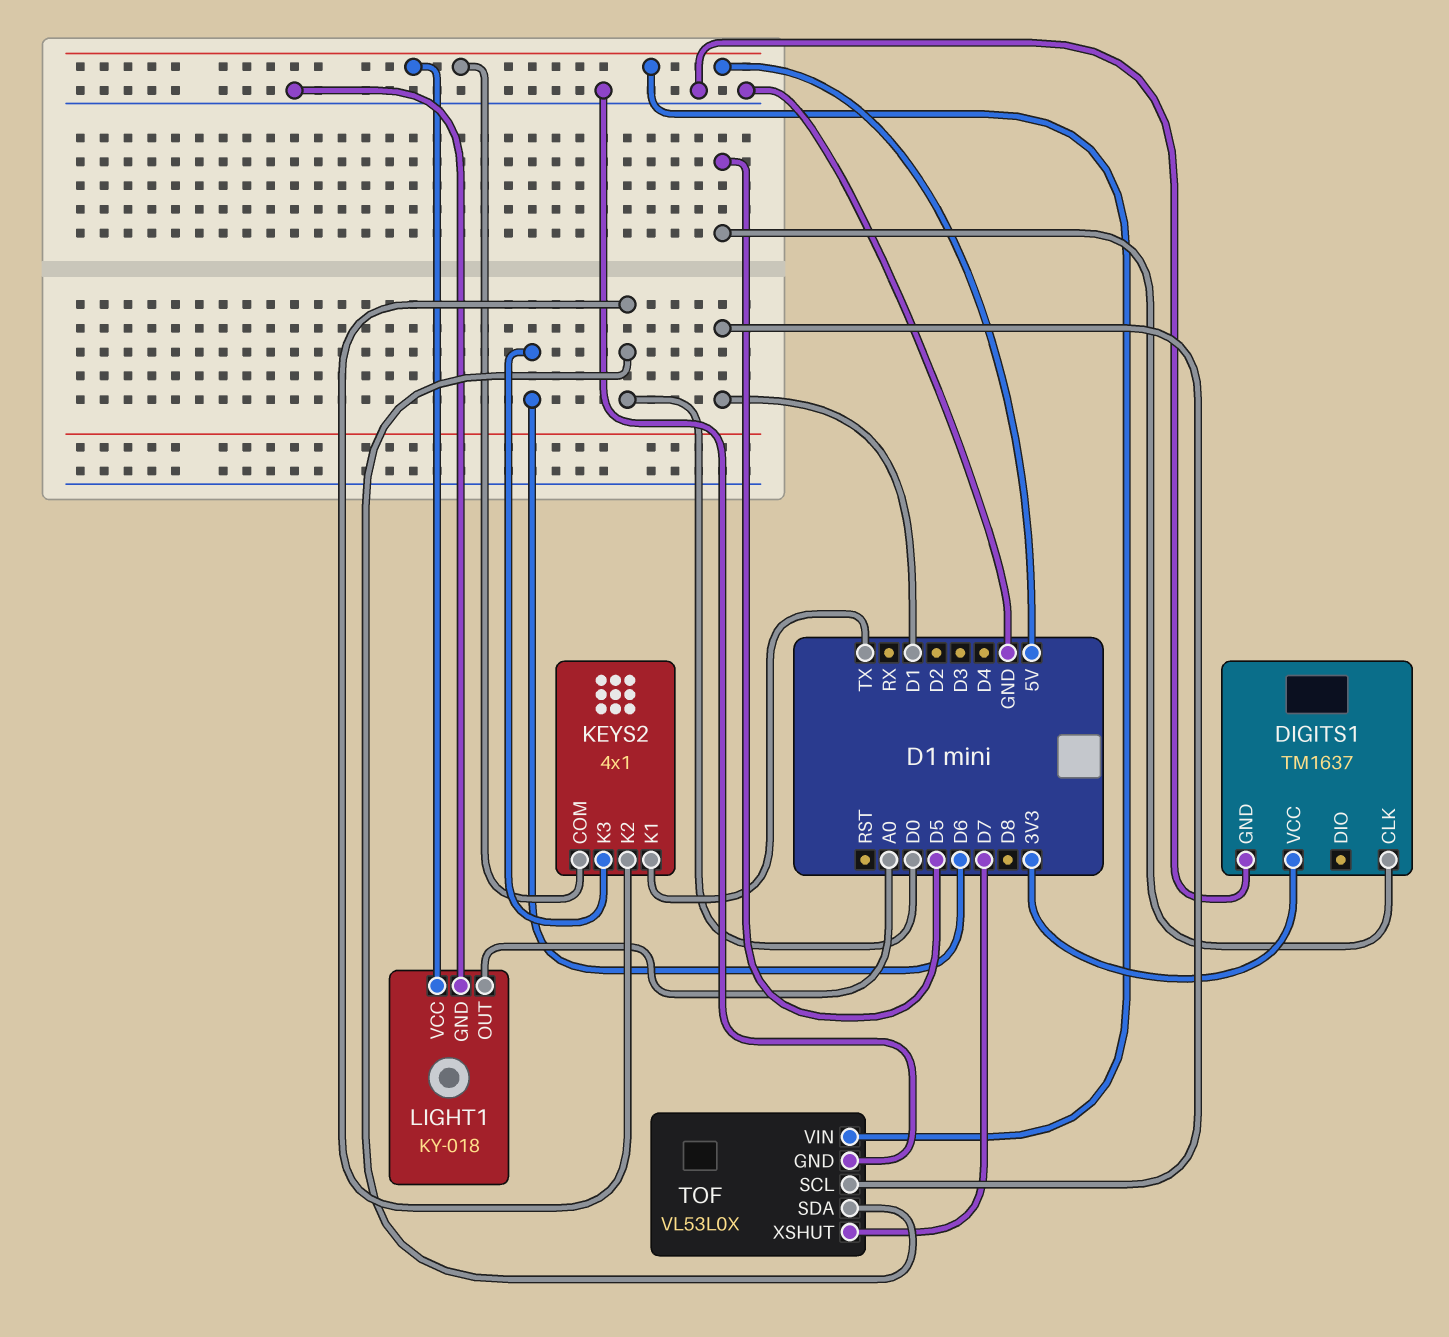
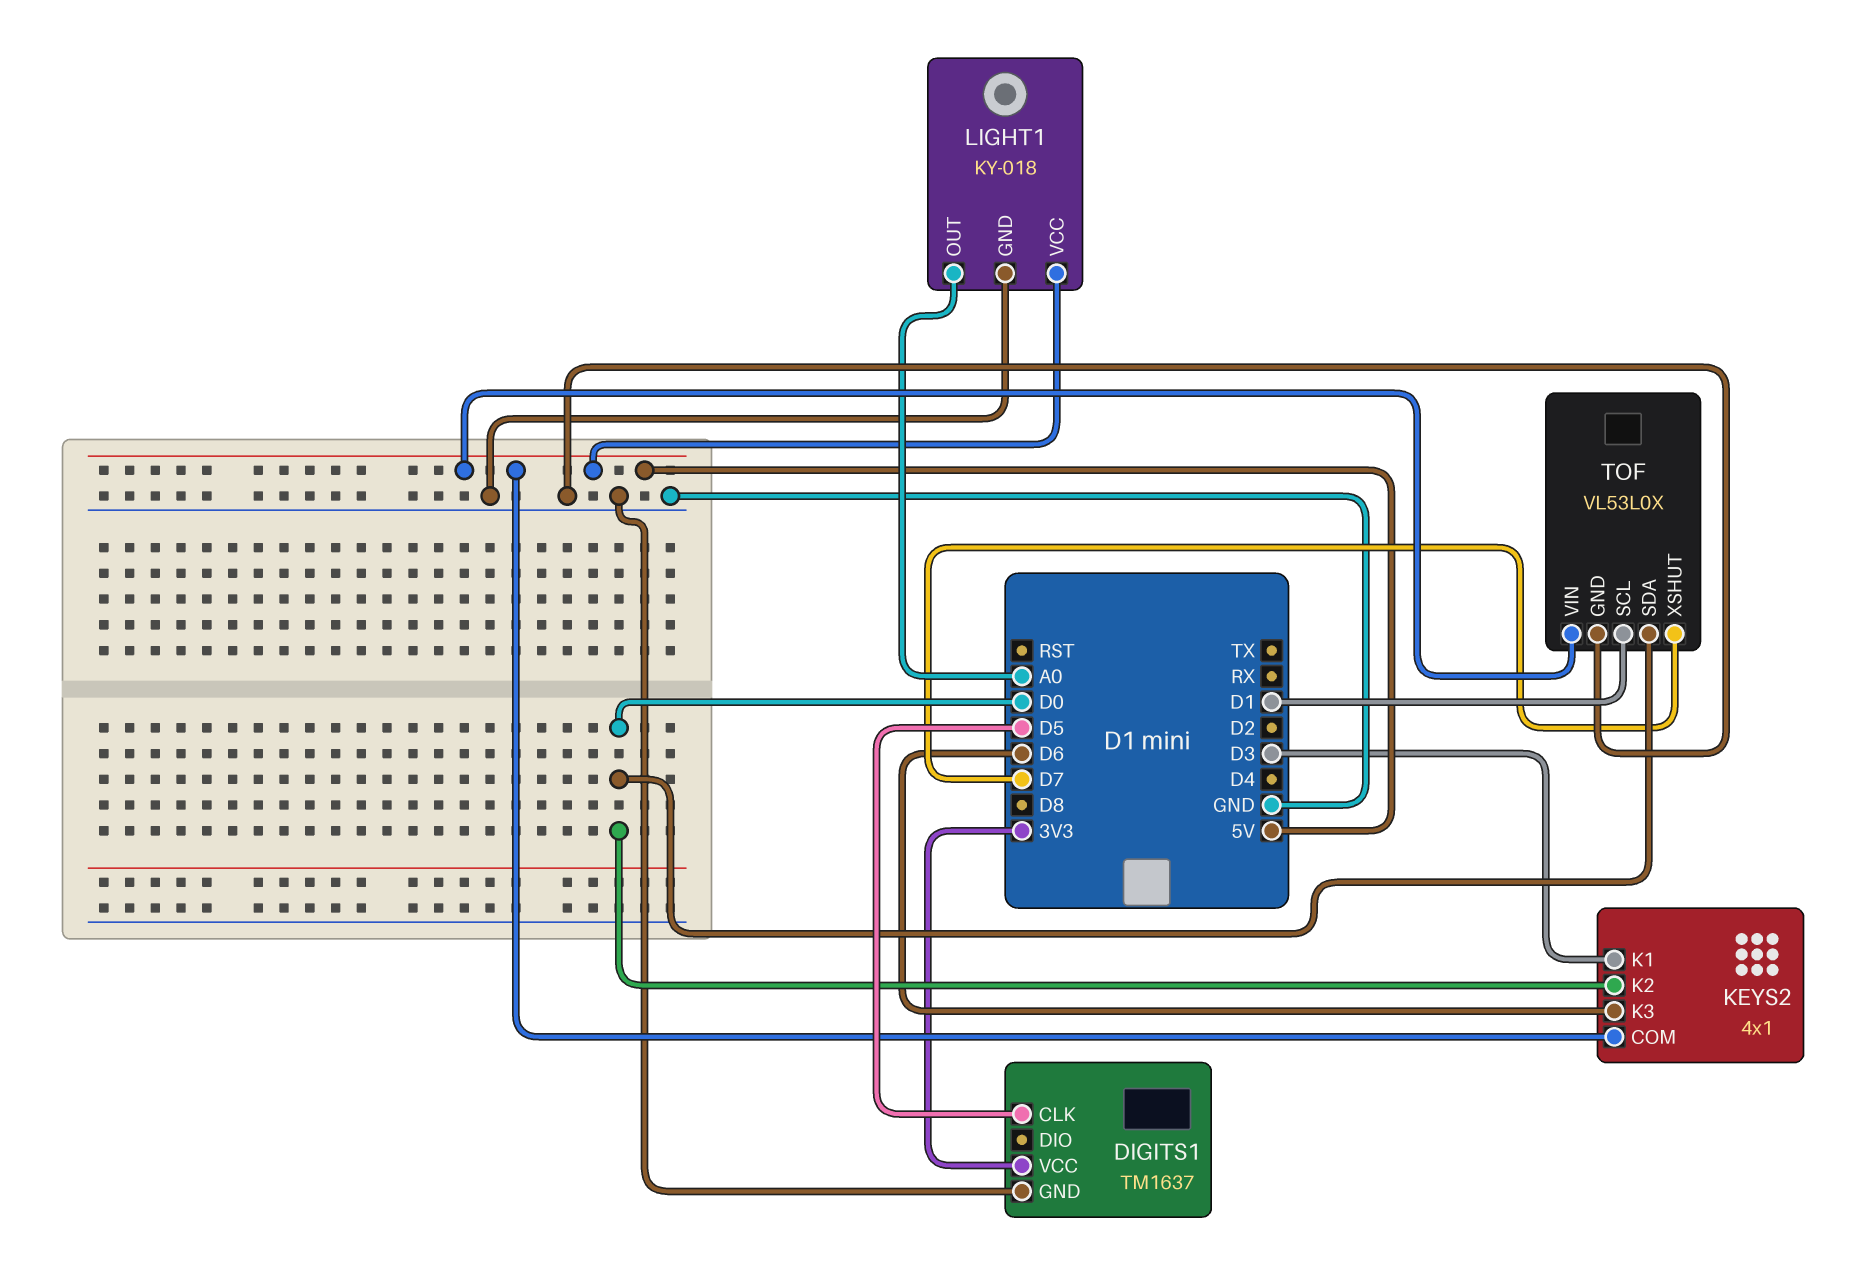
KEYS2 pin K1: TX -> D3

